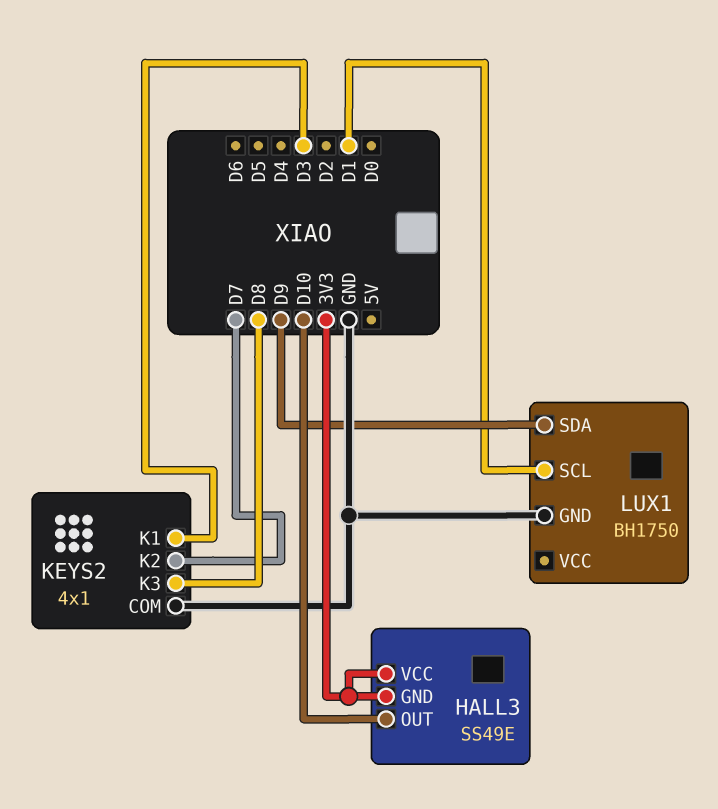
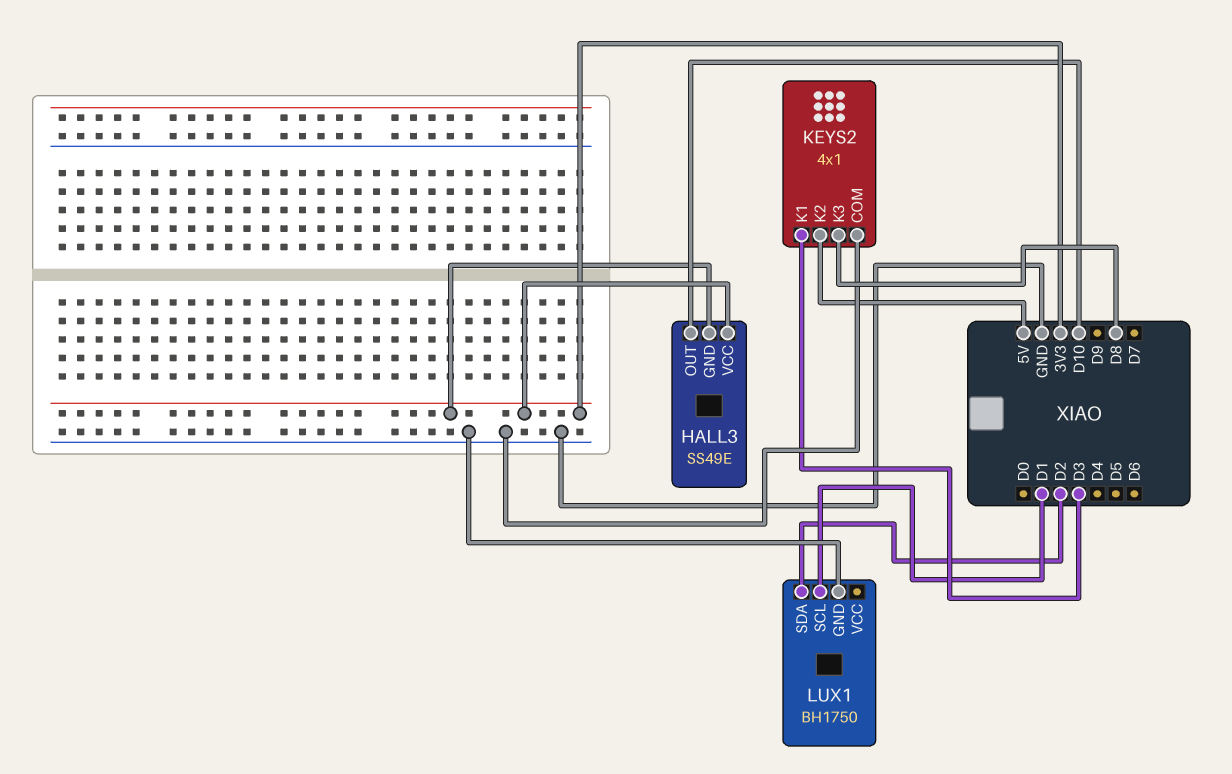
KEYS2 pin K2: D7 -> 5V
LUX1 pin SDA: D9 -> D2

